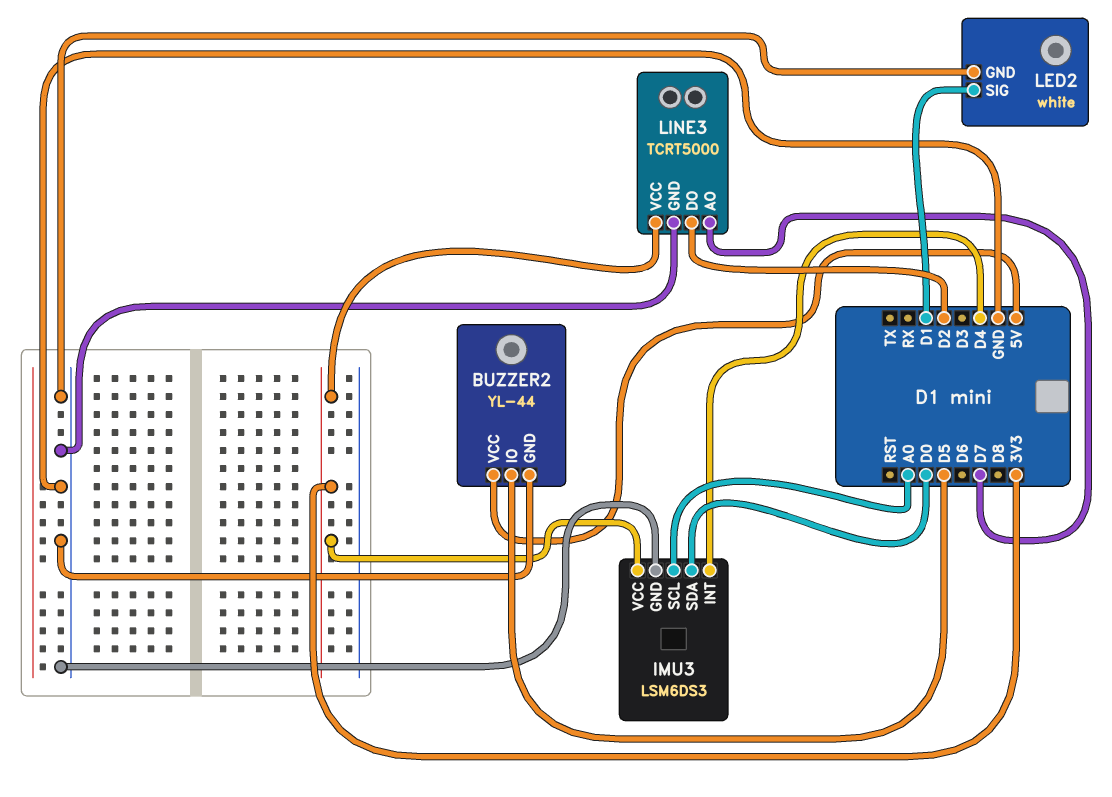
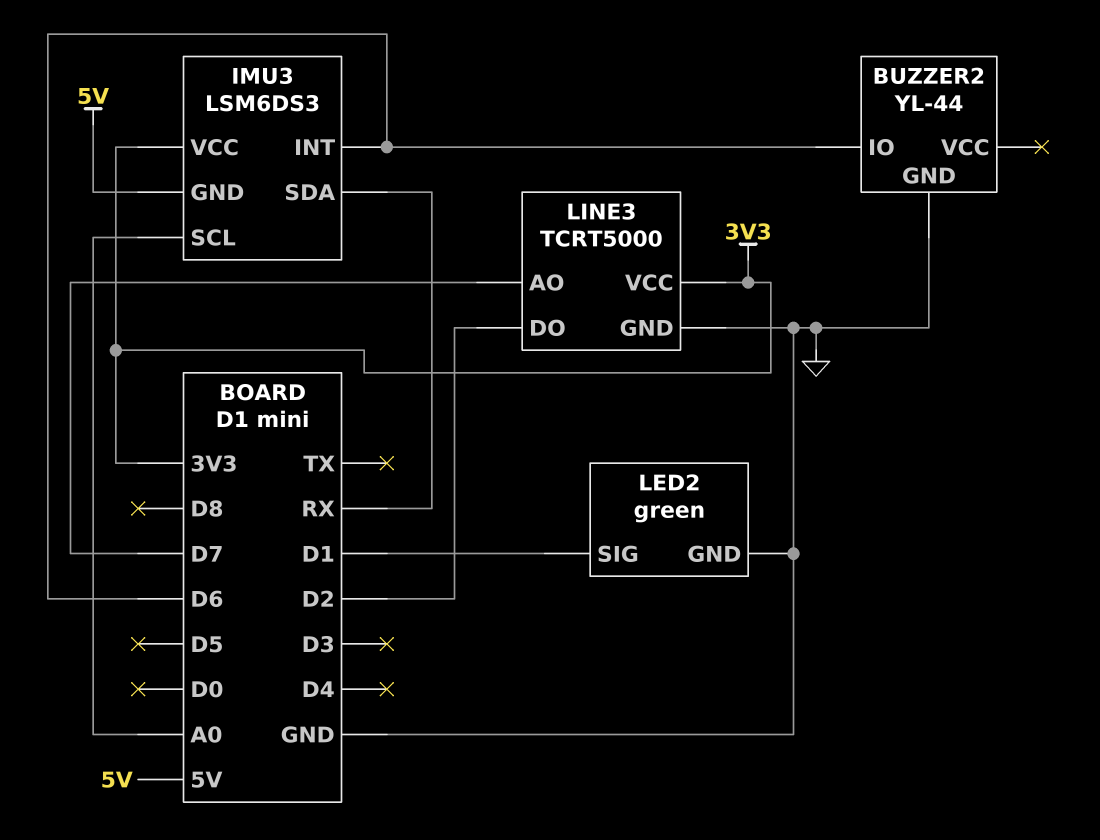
BUZZER2 pin IO: D5 -> D6
BUZZER2 pin VCC: 5V -> none
IMU3 pin GND: GND -> 5V
IMU3 pin INT: D4 -> D6
IMU3 pin SDA: D0 -> RX
LED2: white -> green

